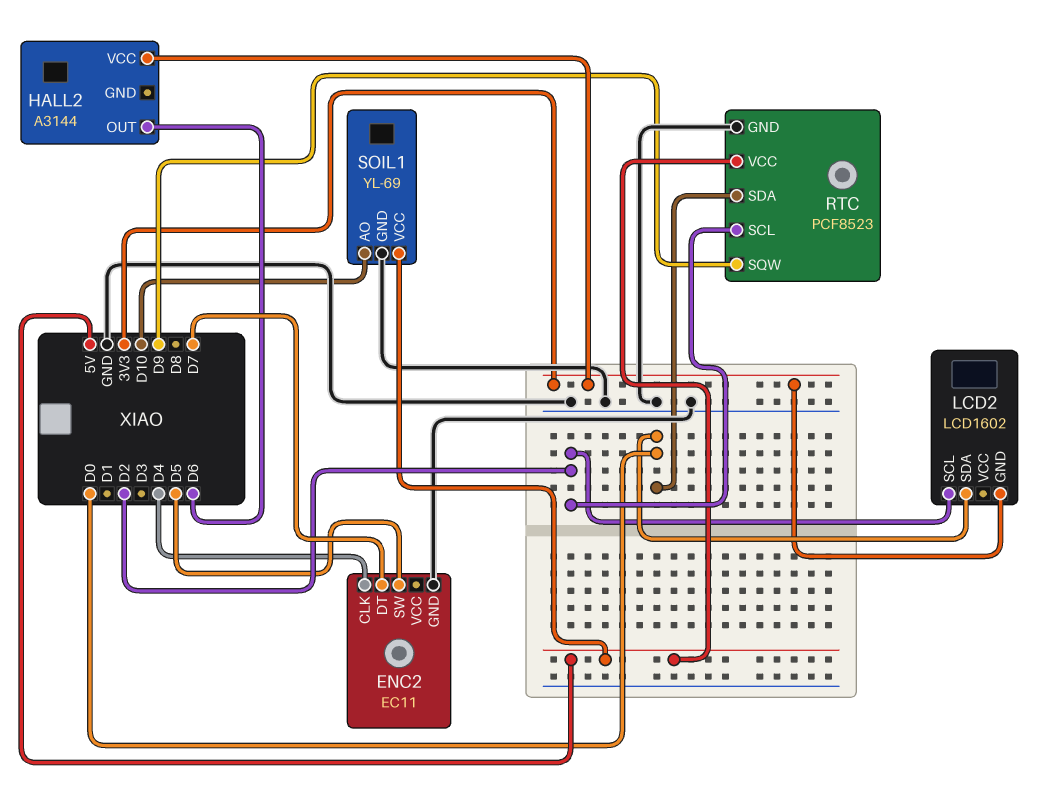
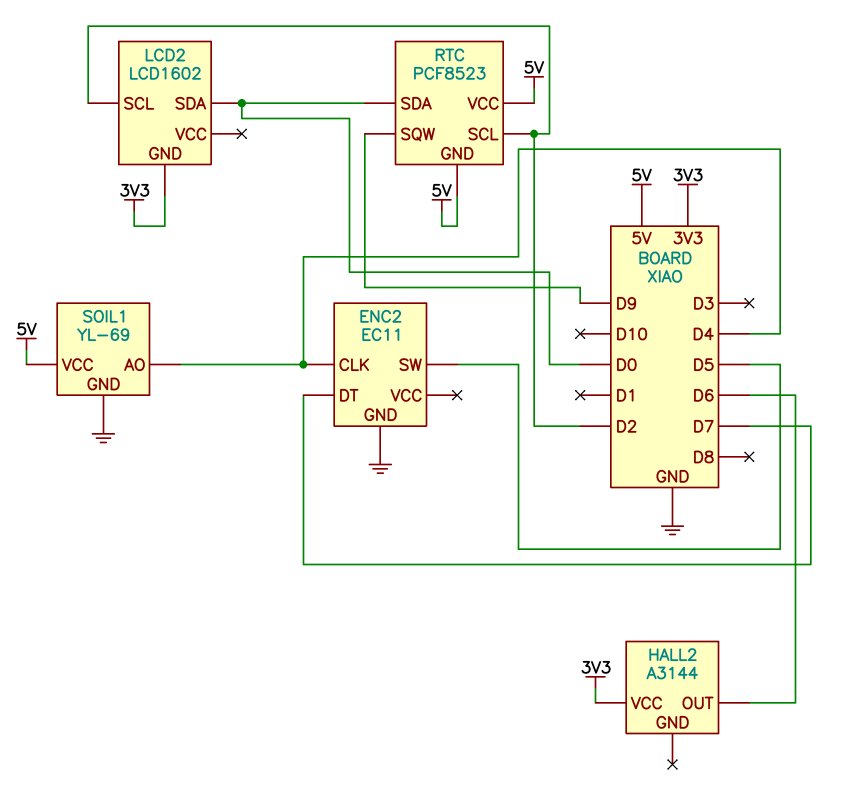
RTC pin GND: GND -> 5V
SOIL1 pin AO: D10 -> D4

